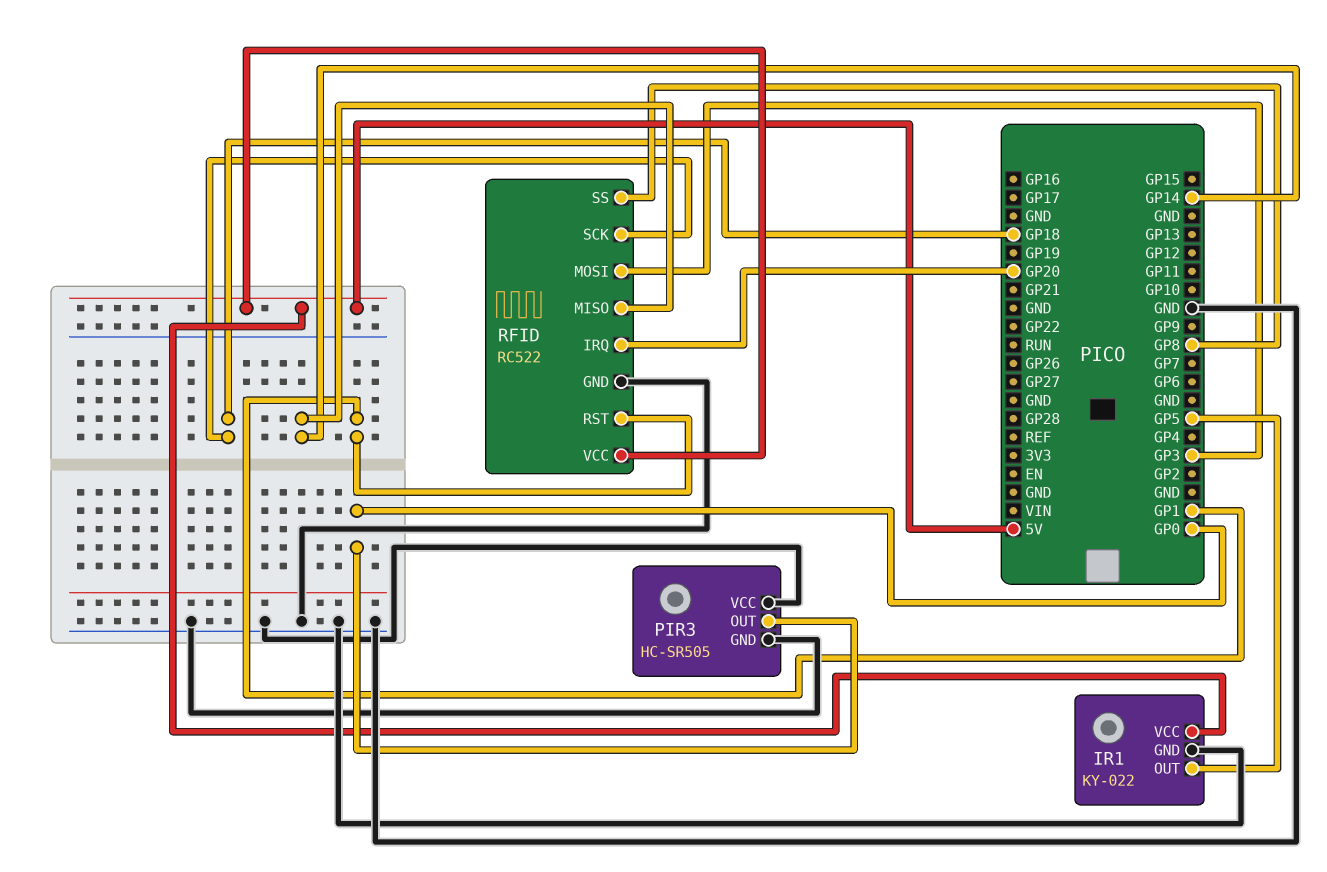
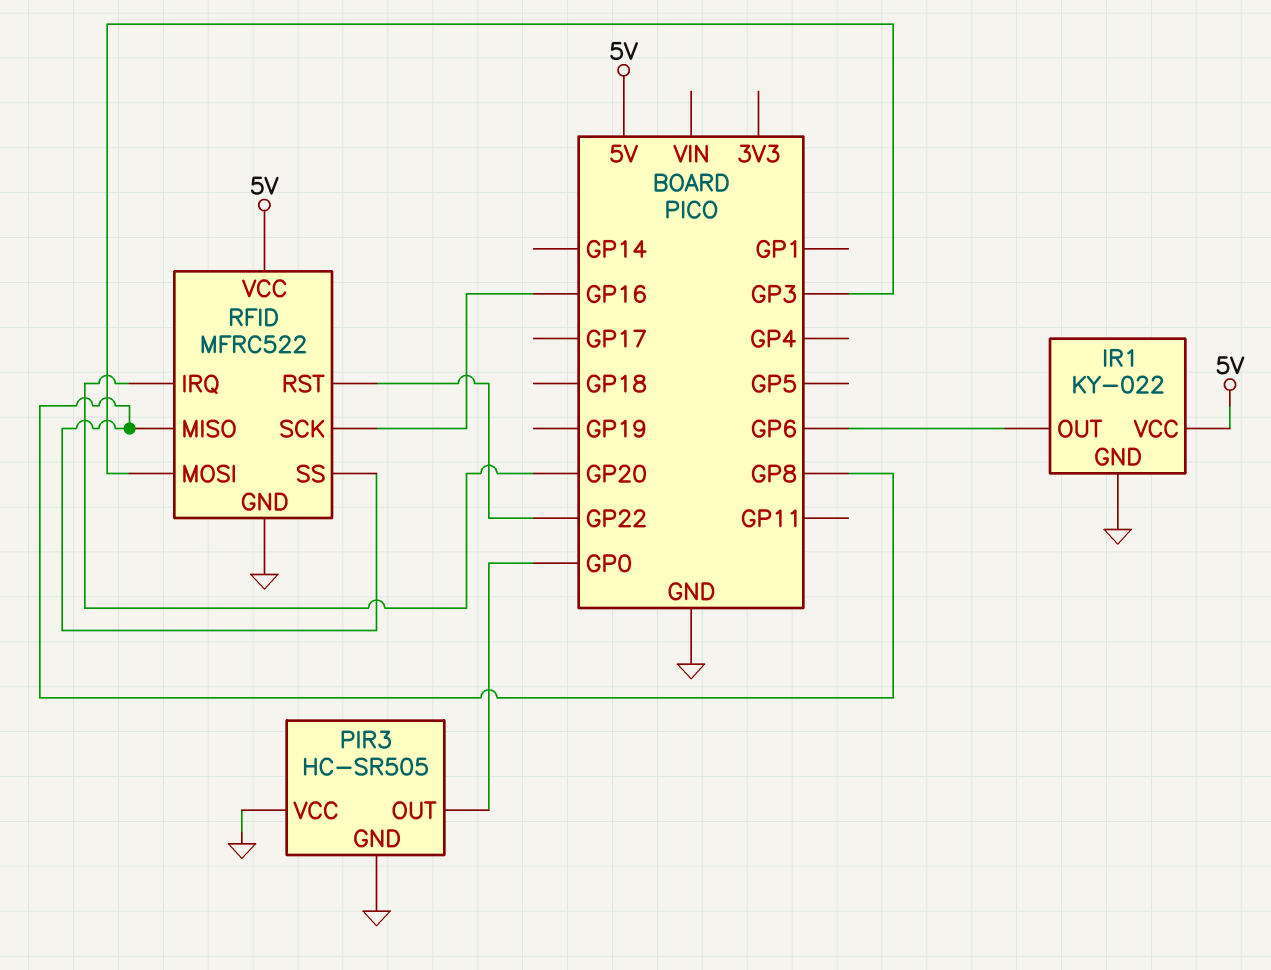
IR1 pin OUT: GP5 -> GP6
RFID: RC522 -> MFRC522
RFID pin MISO: GP14 -> GP8
RFID pin RST: GP1 -> GP22
RFID pin SCK: GP18 -> GP16

